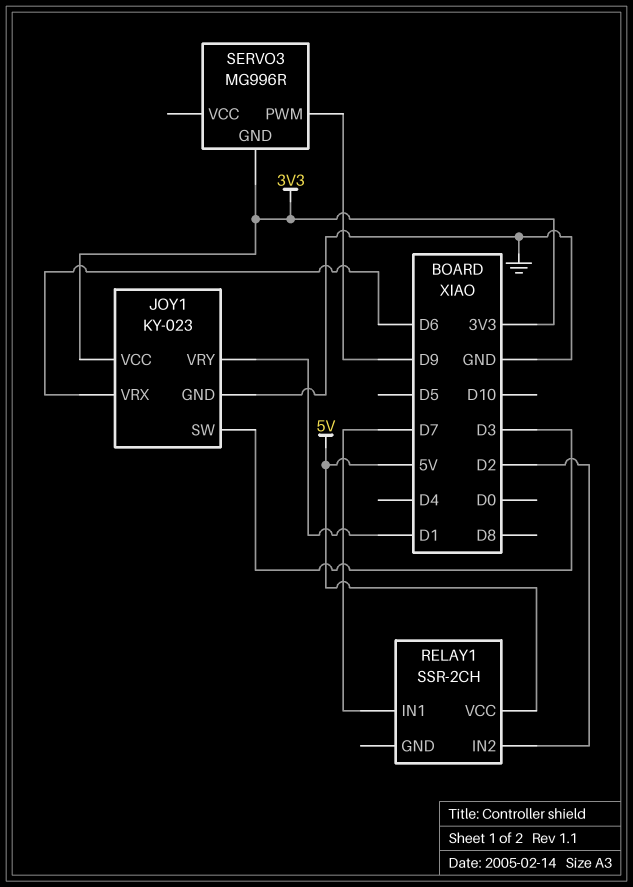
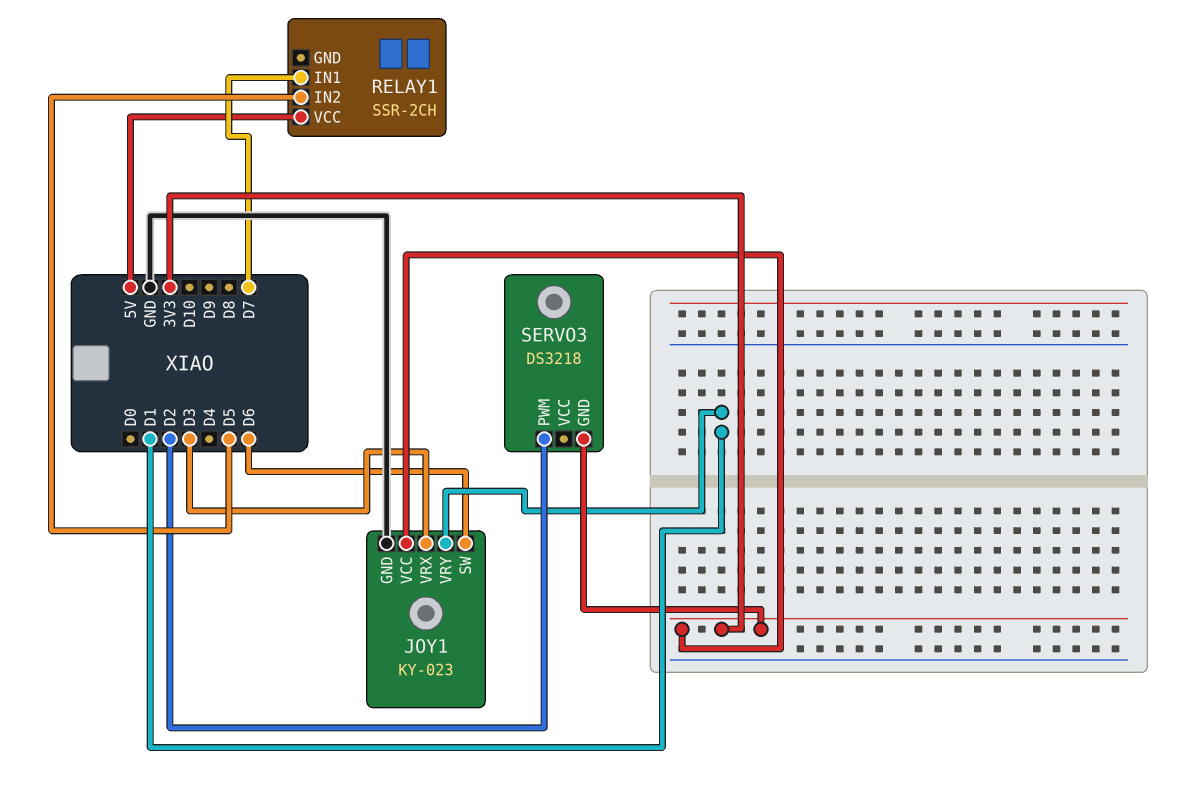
JOY1 pin SW: D3 -> D6
JOY1 pin VRX: D6 -> D3
RELAY1 pin IN2: D2 -> D5
SERVO3: MG996R -> DS3218
SERVO3 pin PWM: D9 -> D2

